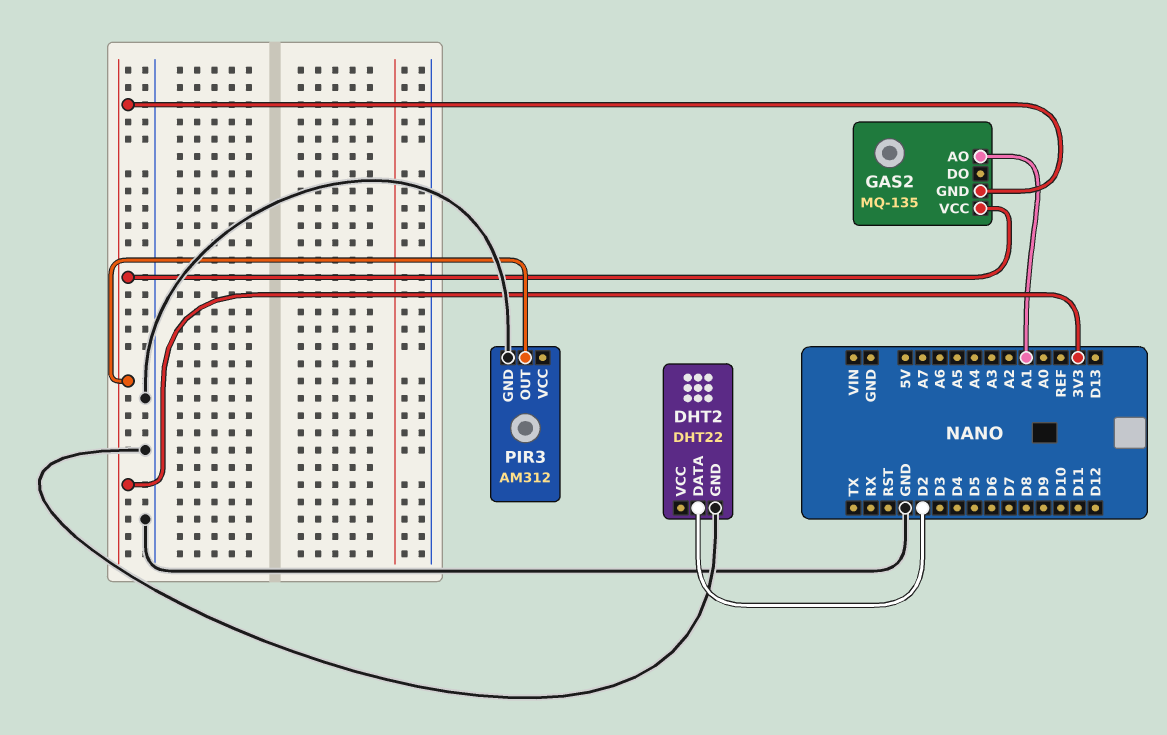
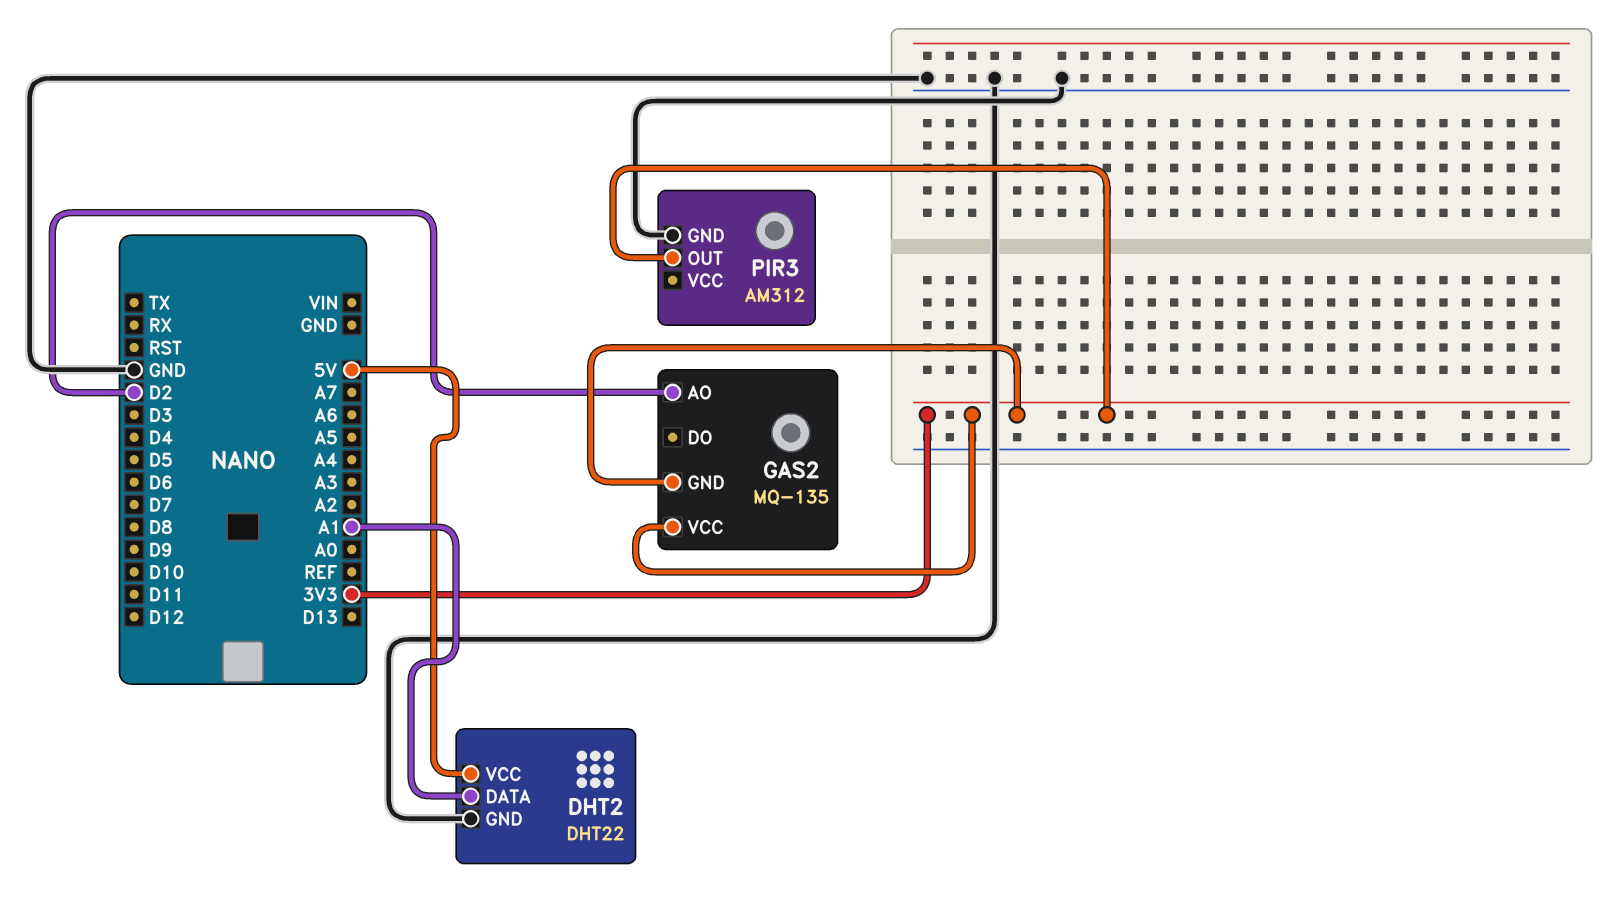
DHT2 pin DATA: D2 -> A1
DHT2 pin VCC: none -> 5V
GAS2 pin AO: A1 -> D2

